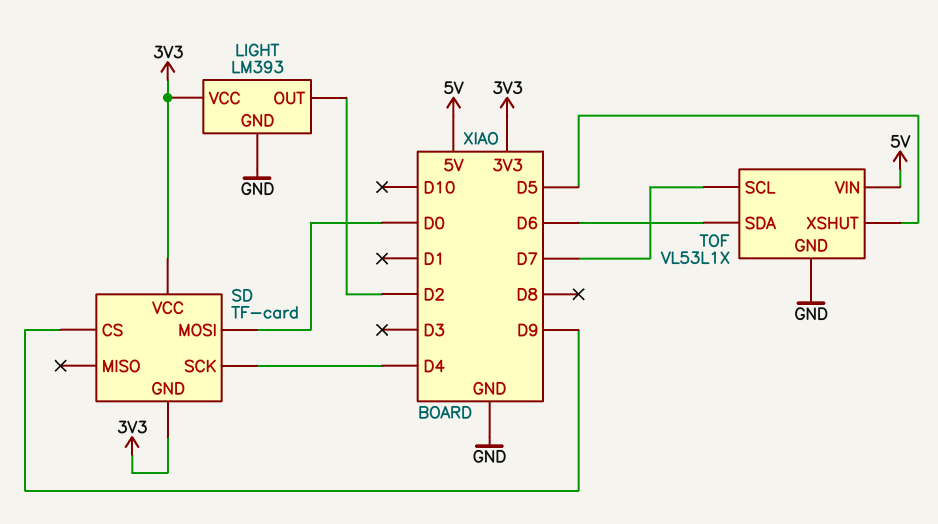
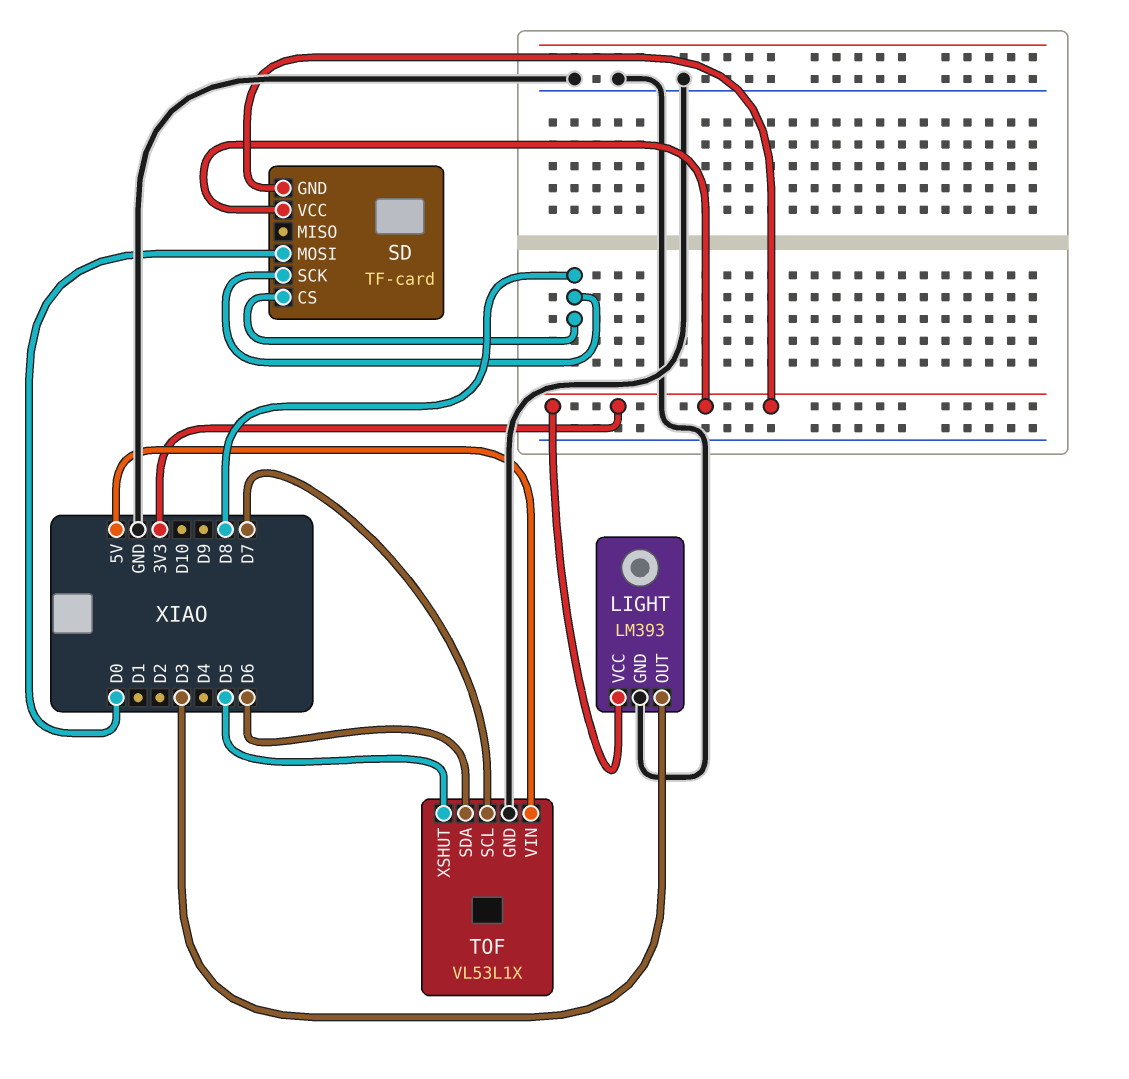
LIGHT pin OUT: D2 -> D3
SD pin CS: D9 -> D8
SD pin SCK: D4 -> D8

